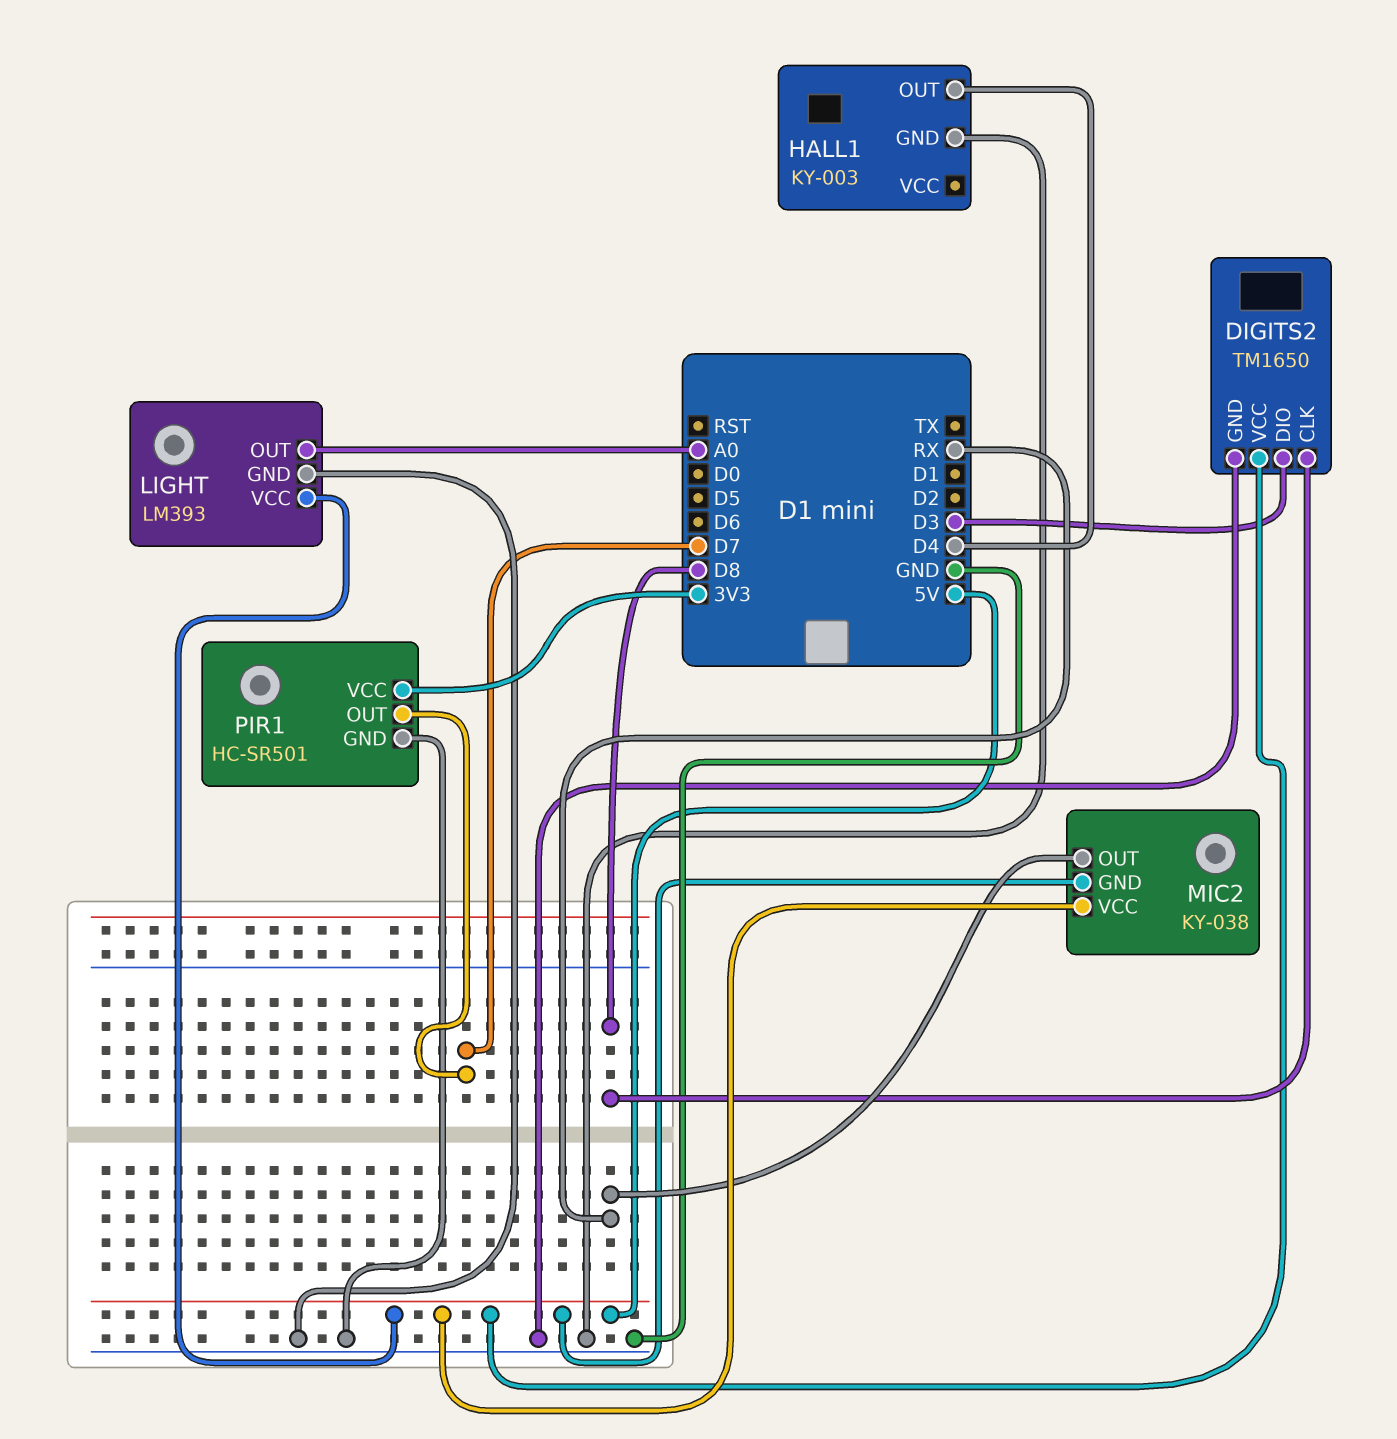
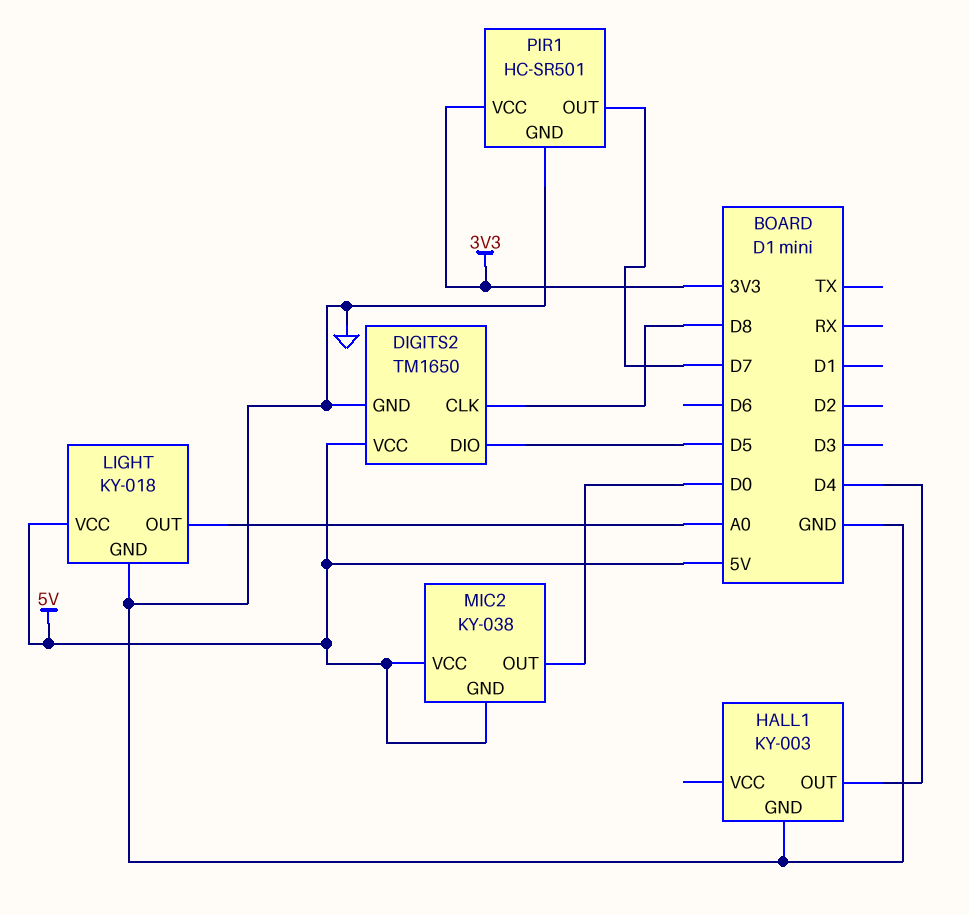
DIGITS2 pin DIO: D3 -> D5
LIGHT: LM393 -> KY-018
MIC2 pin OUT: RX -> D0

